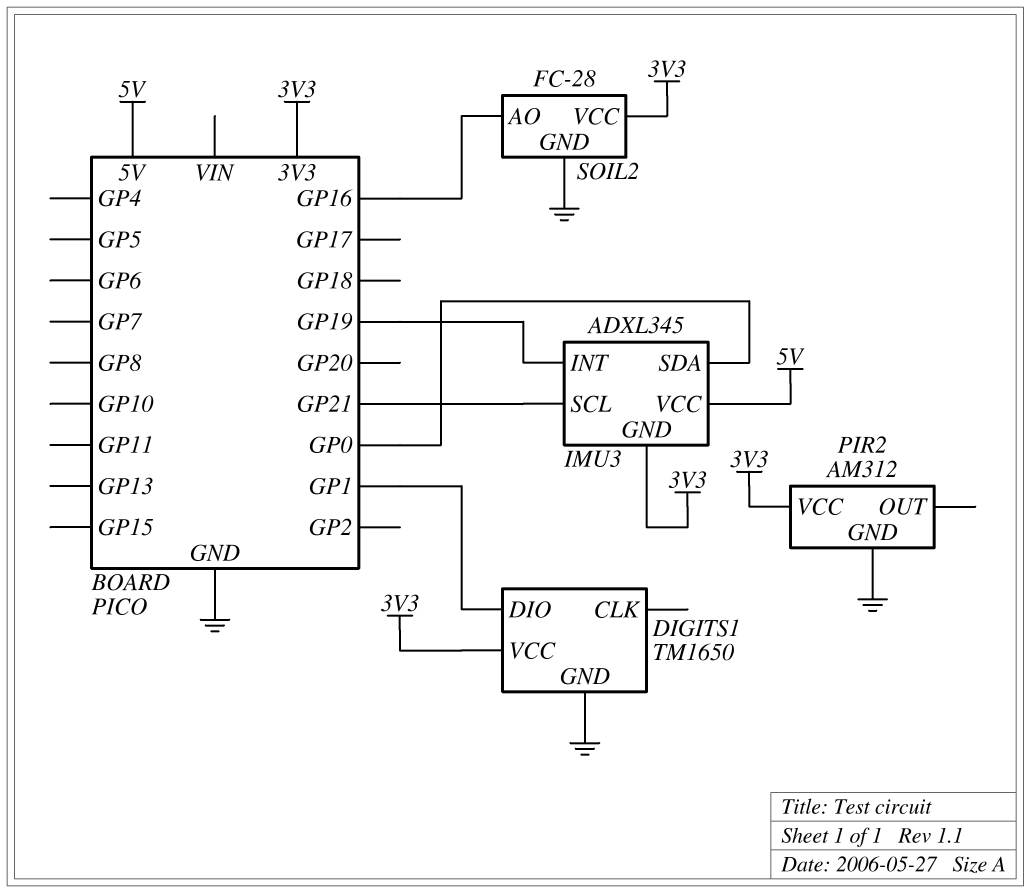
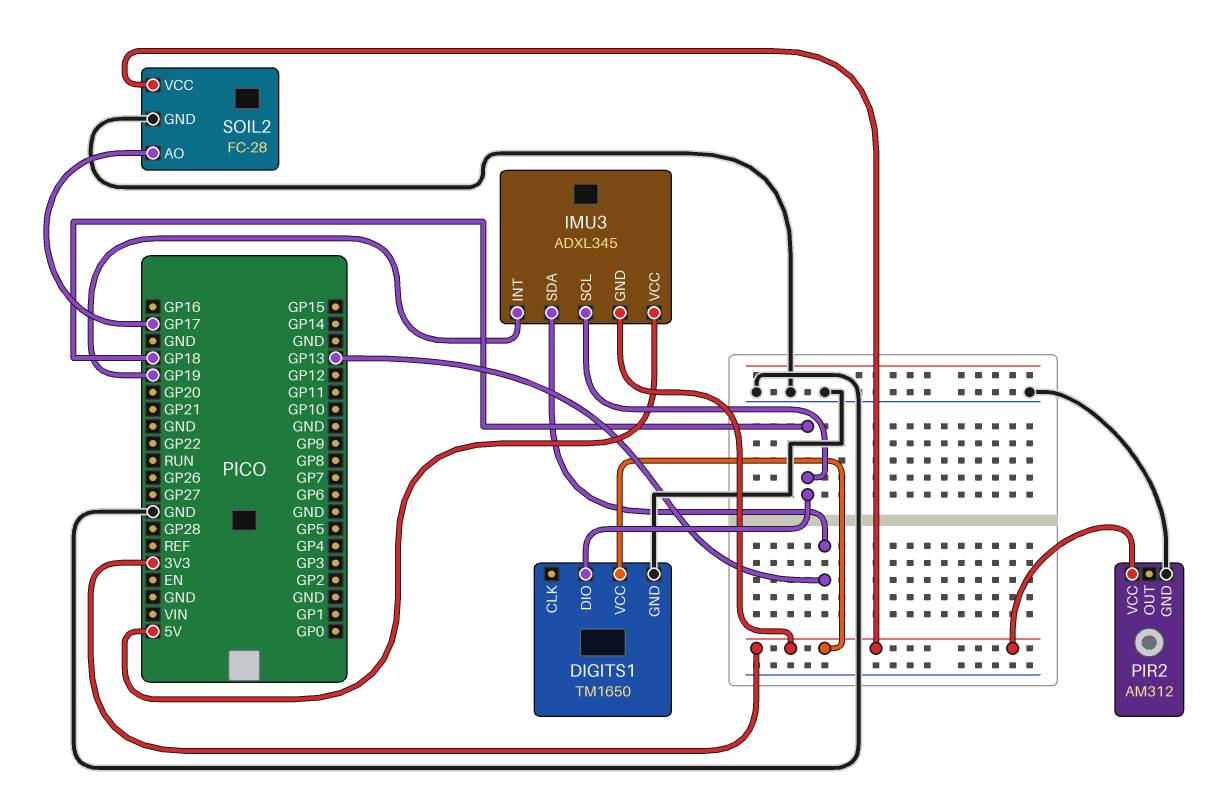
DIGITS1 pin DIO: GP1 -> GP18
IMU3 pin SCL: GP21 -> GP18
IMU3 pin SDA: GP0 -> GP13
SOIL2 pin AO: GP16 -> GP17

